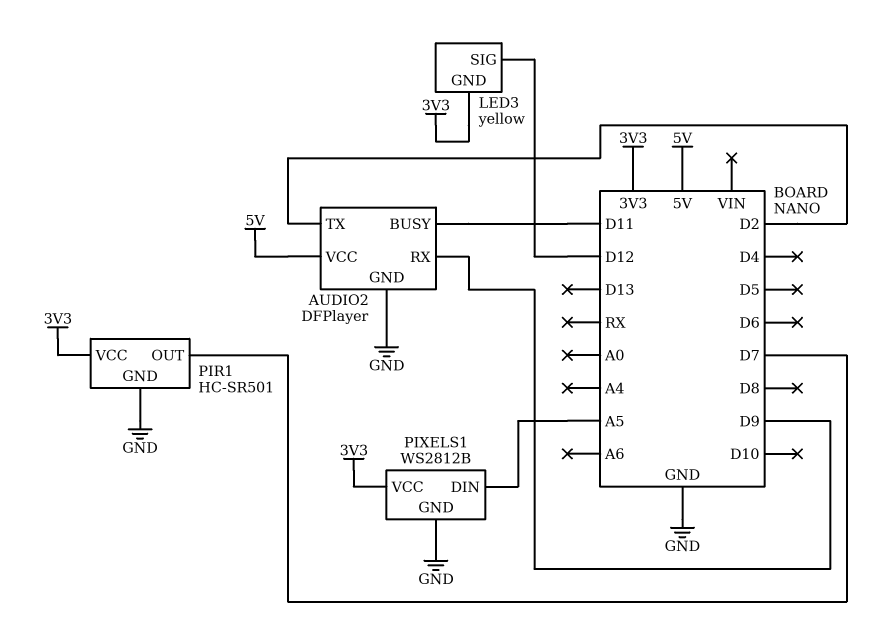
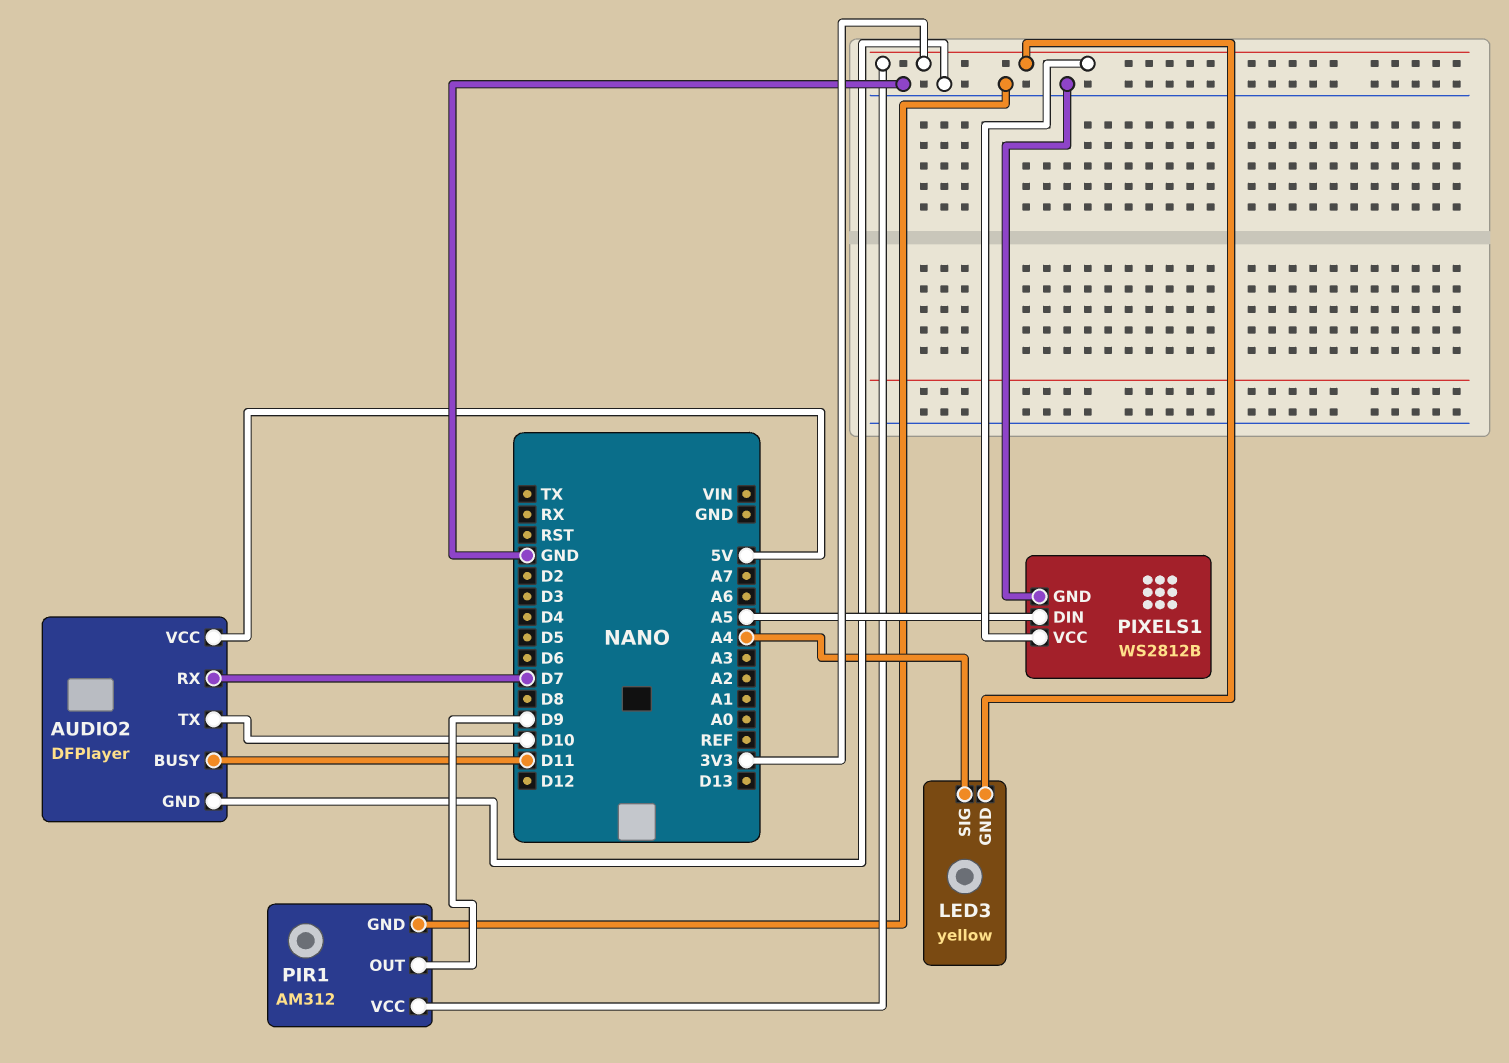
AUDIO2 pin RX: D9 -> D7
AUDIO2 pin TX: D2 -> D10
LED3 pin SIG: D12 -> A4
PIR1: HC-SR501 -> AM312
PIR1 pin OUT: D7 -> D9

